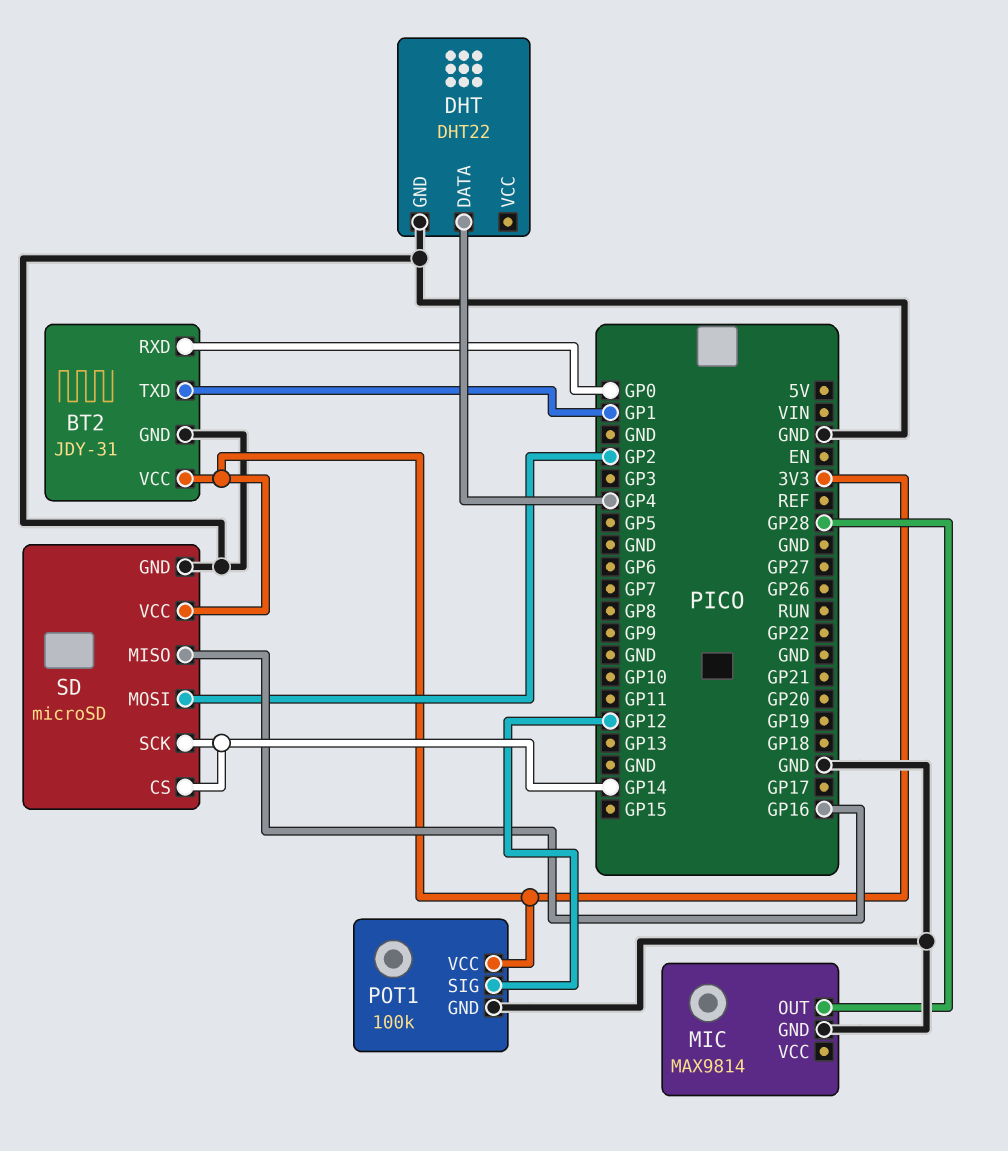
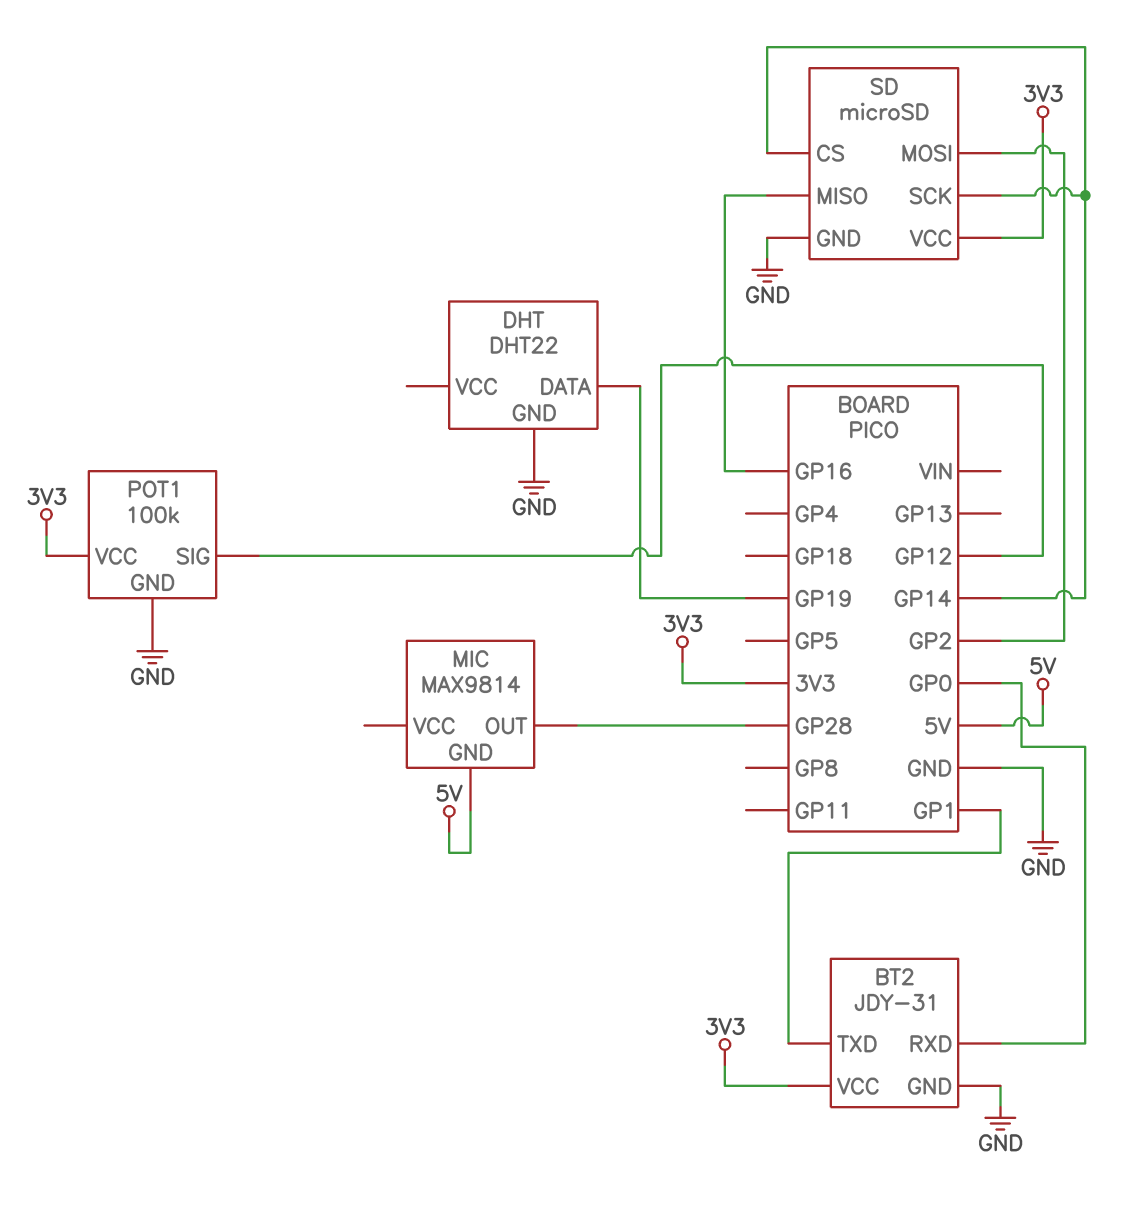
DHT pin DATA: GP4 -> GP19
MIC pin GND: GND -> 5V

